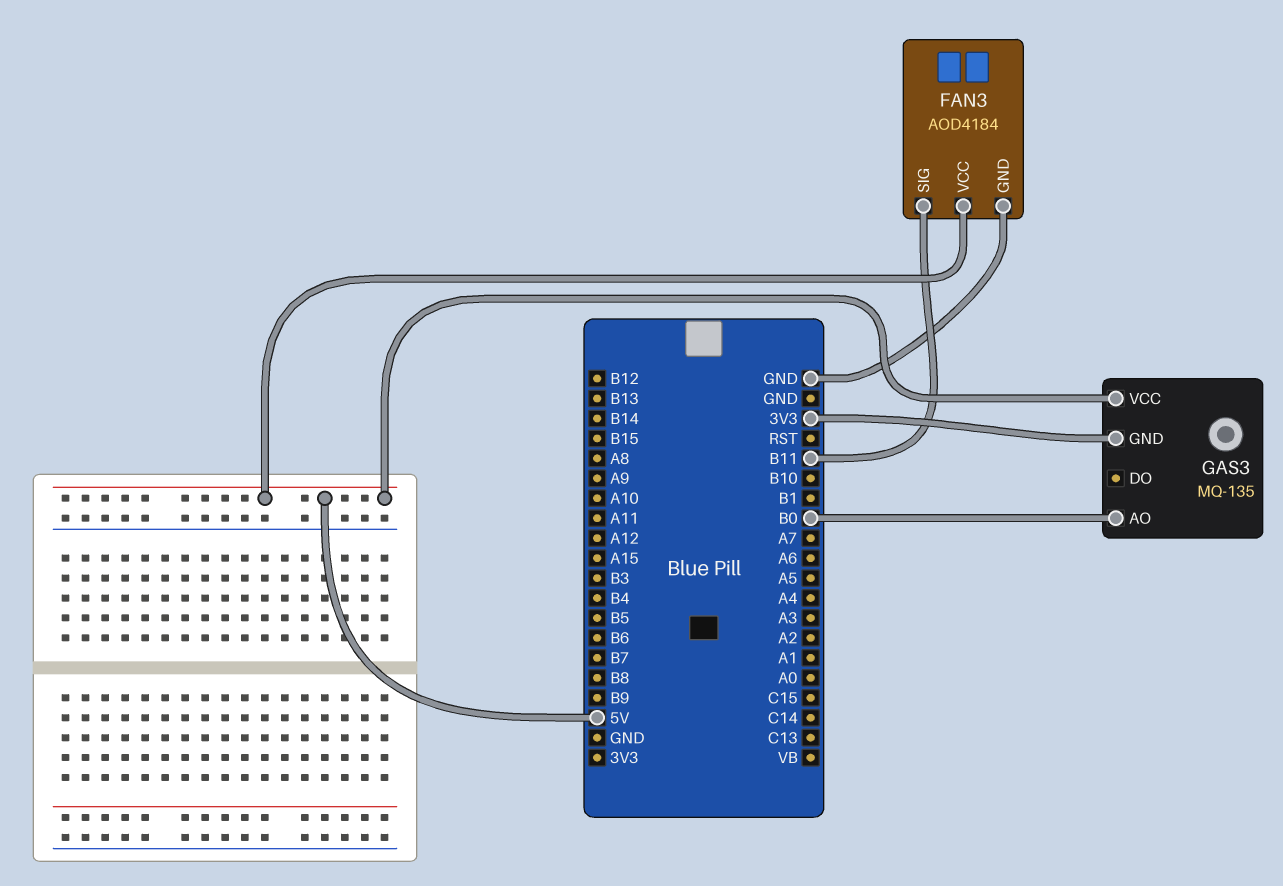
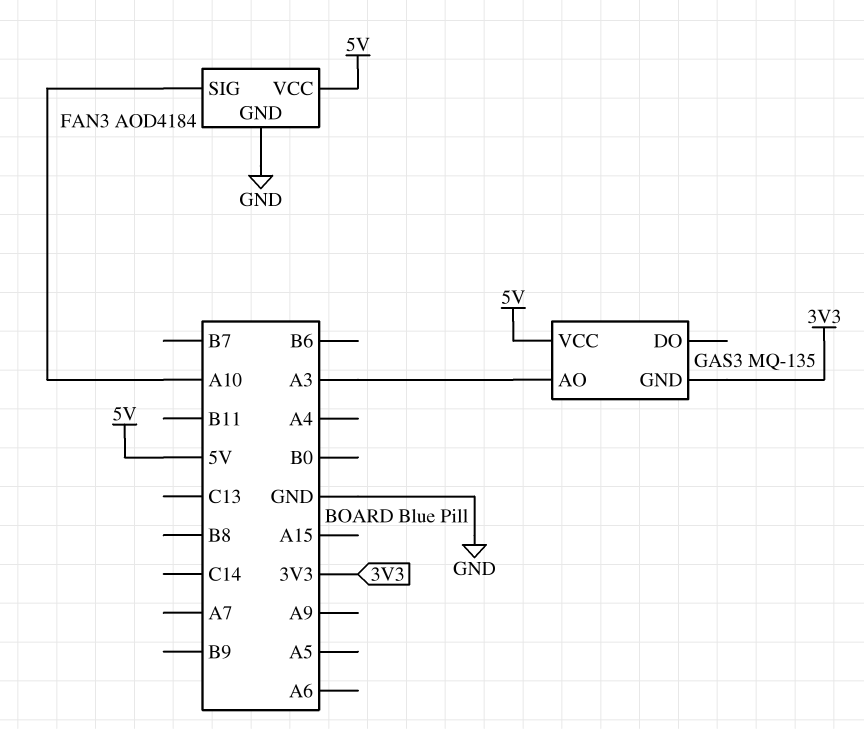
FAN3 pin SIG: B11 -> A10
GAS3 pin AO: B0 -> A3

